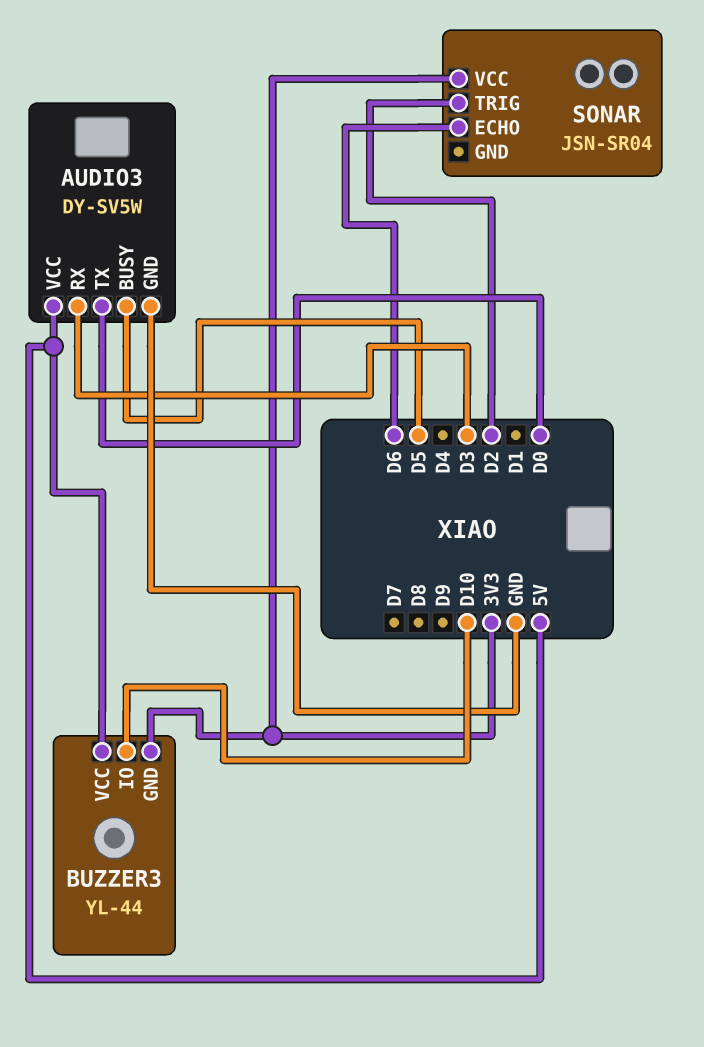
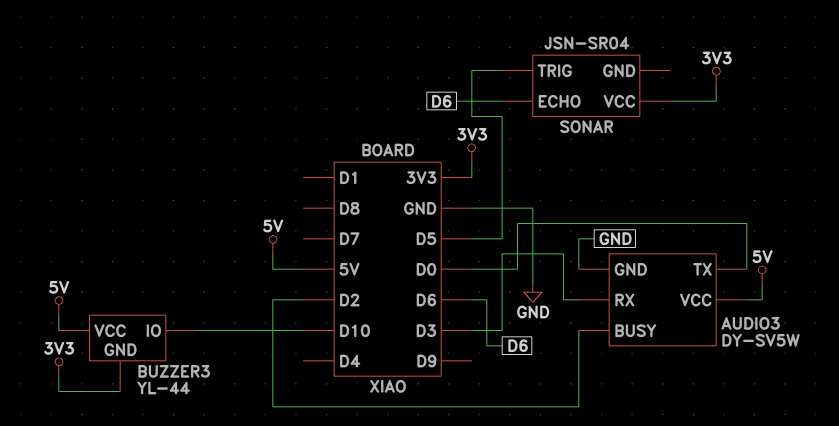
AUDIO3 pin BUSY: D5 -> D2
SONAR pin TRIG: D2 -> D5

